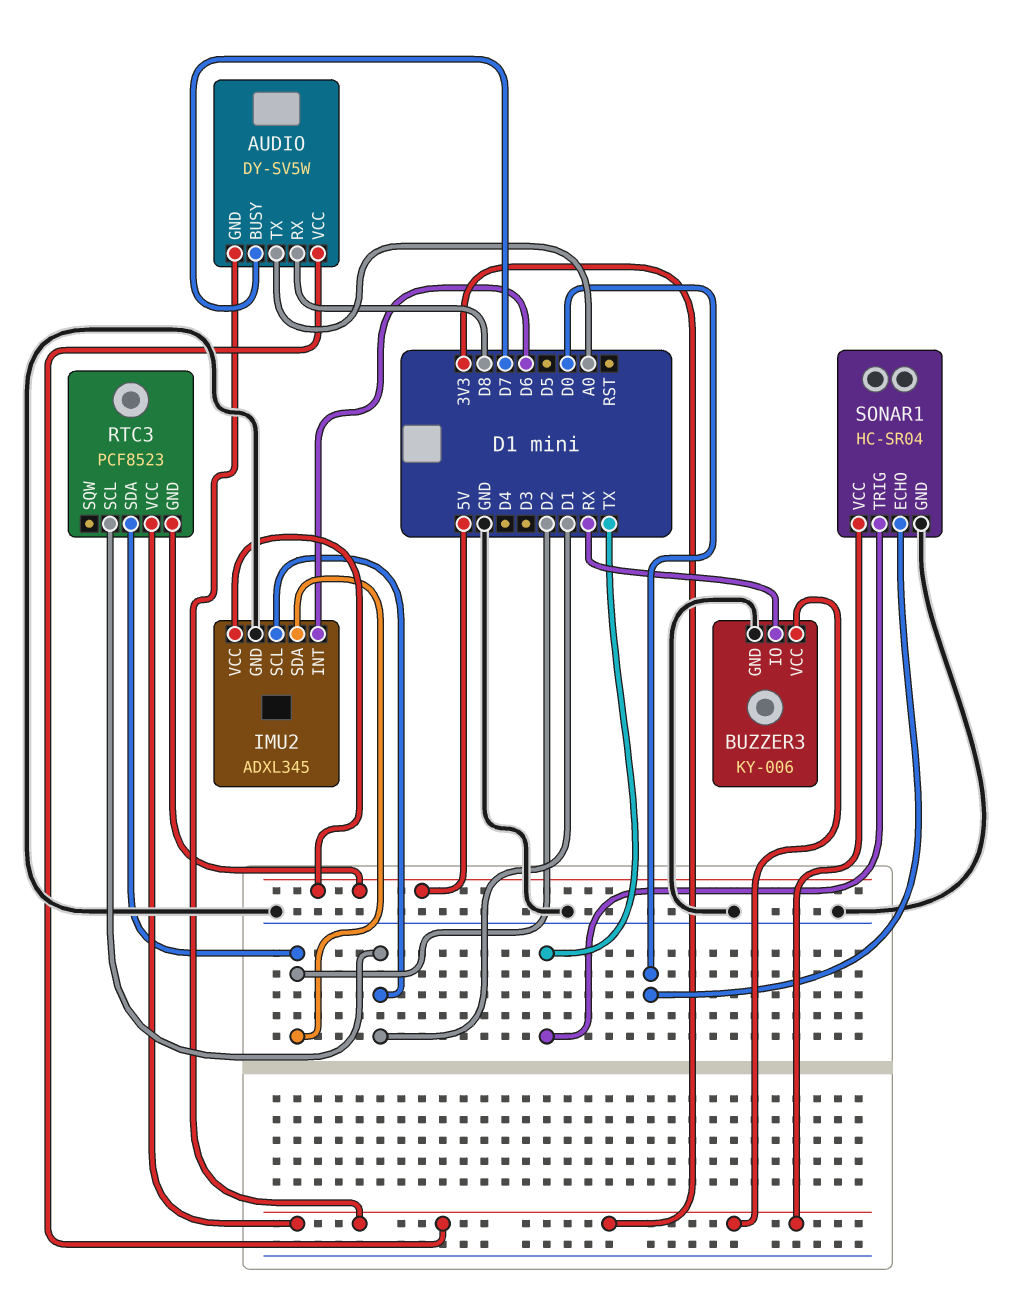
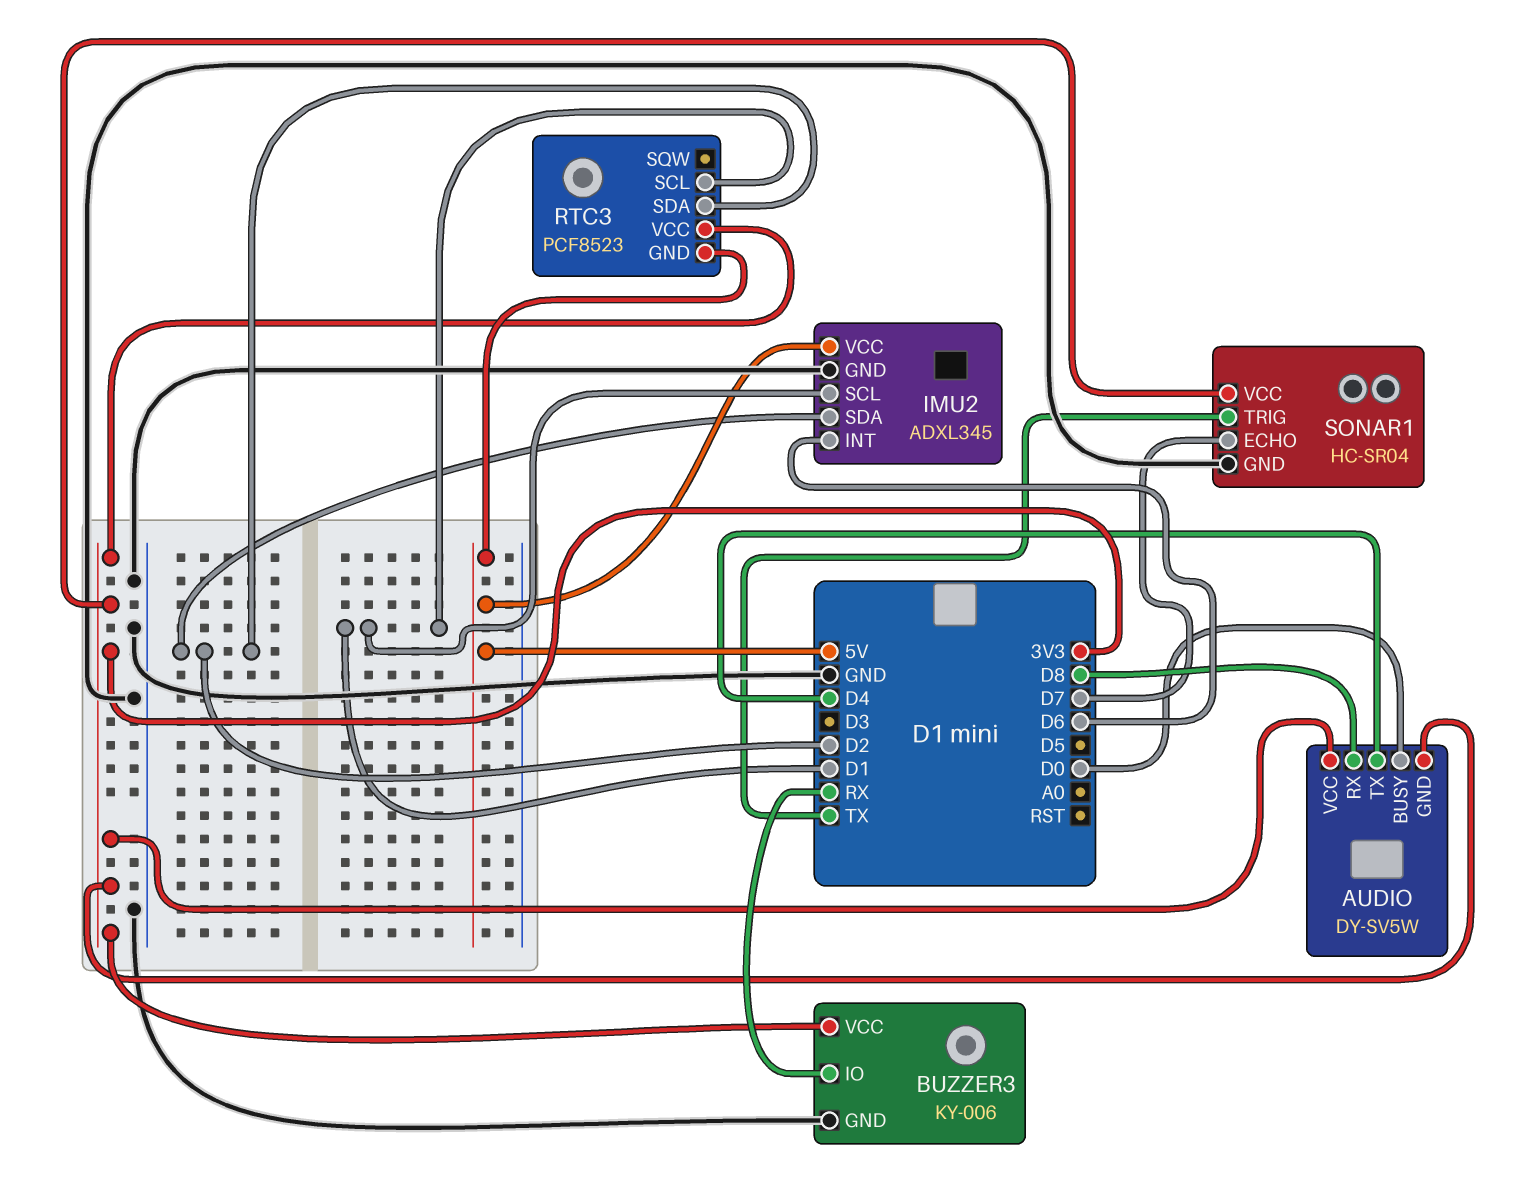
AUDIO pin BUSY: D7 -> D0
AUDIO pin TX: A0 -> D4
SONAR1 pin ECHO: D0 -> D7

